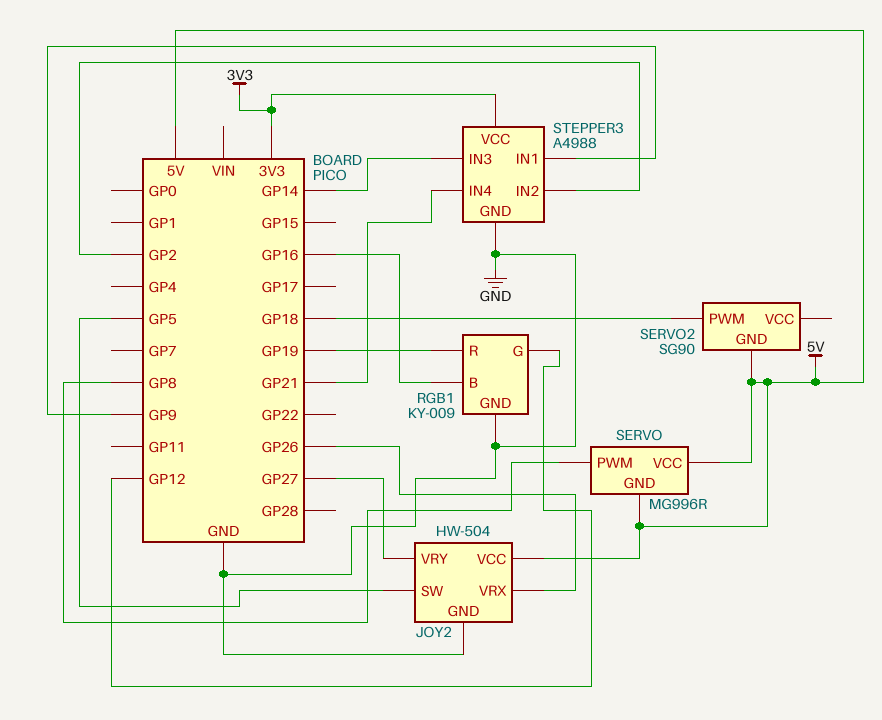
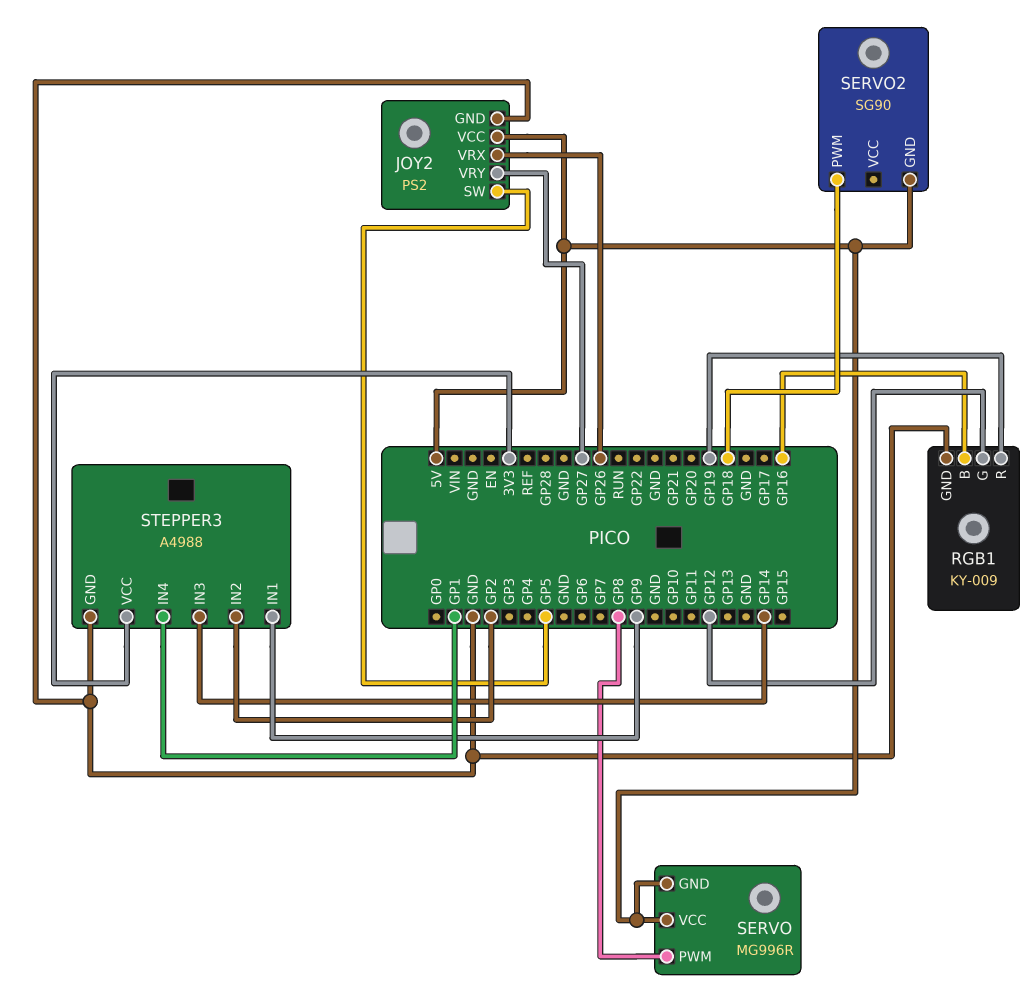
JOY2: HW-504 -> PS2
STEPPER3 pin IN4: GP21 -> GP1

